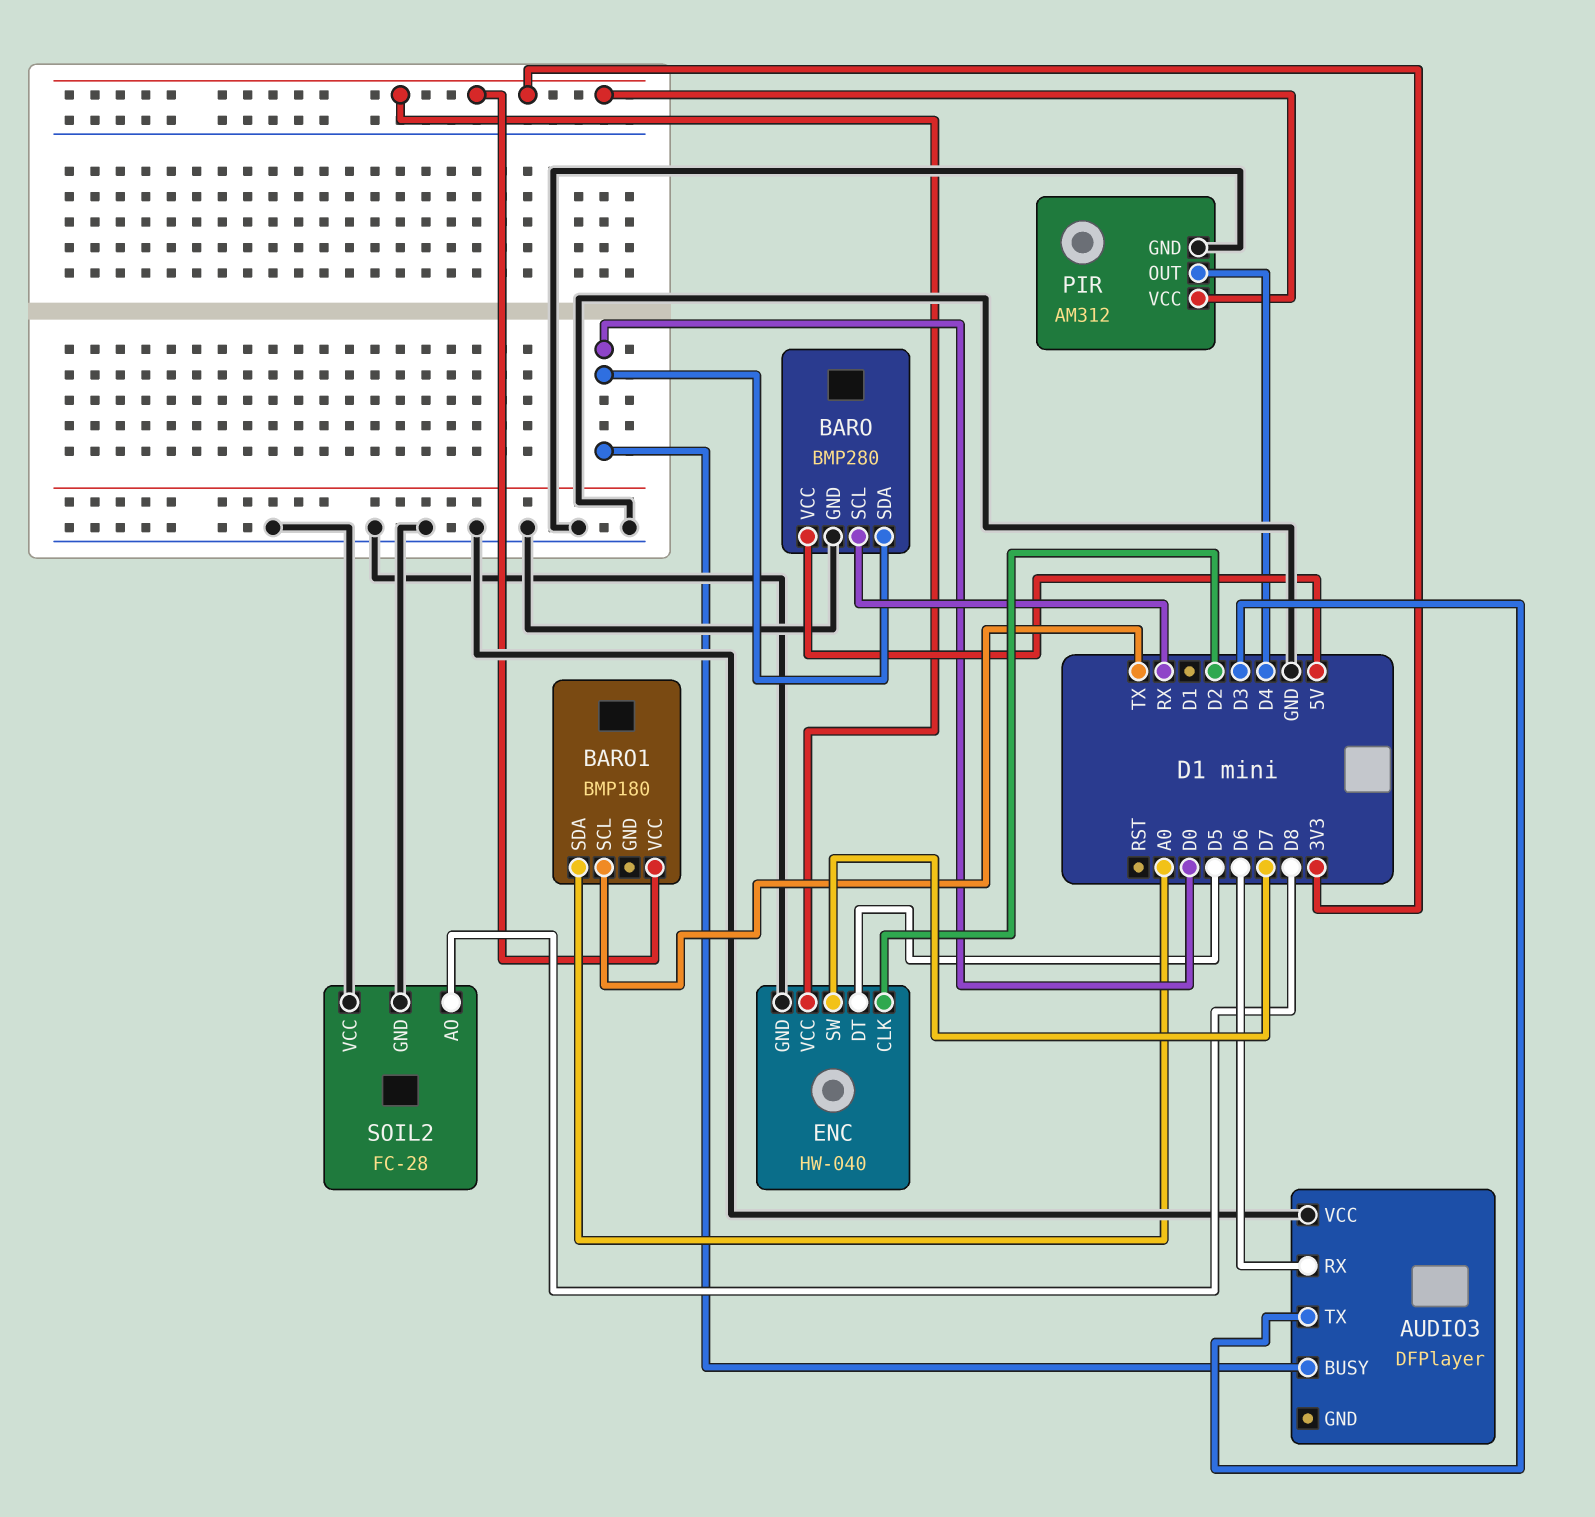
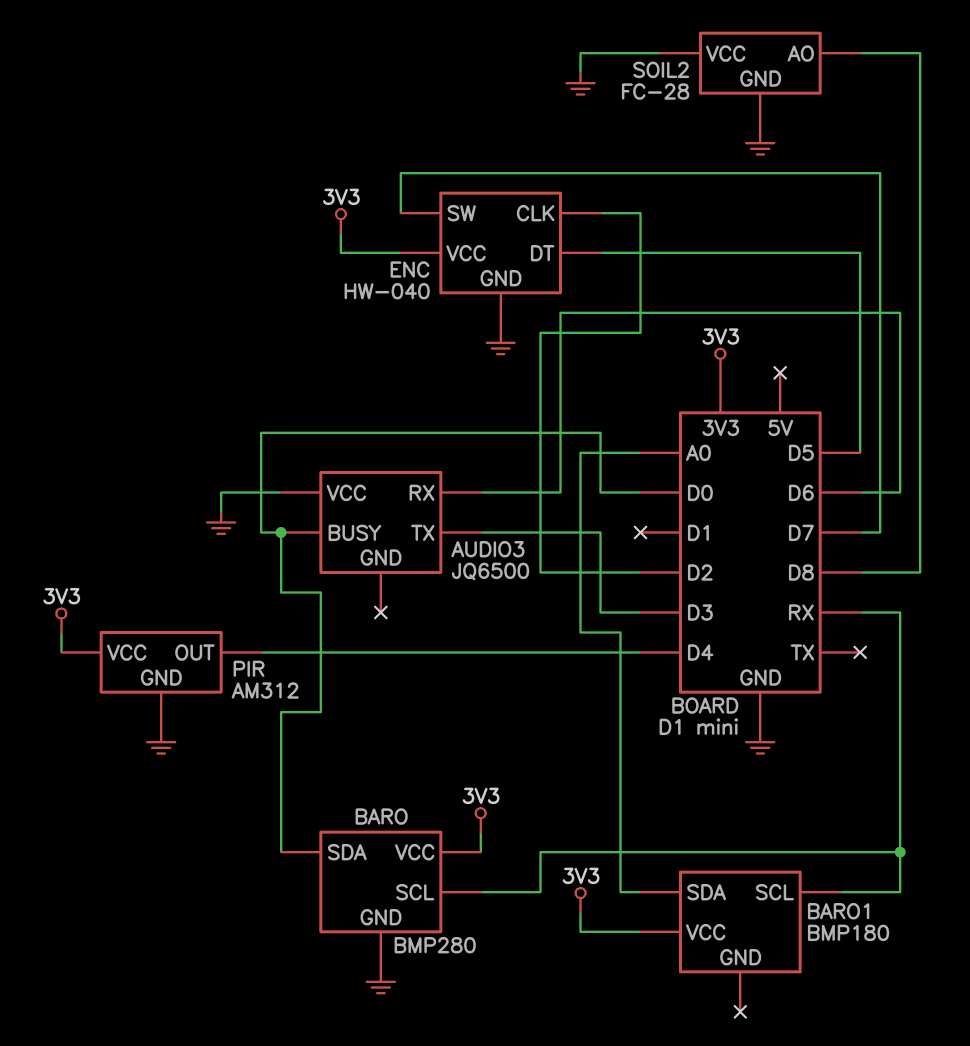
AUDIO3: DFPlayer -> JQ6500
BARO pin VCC: 5V -> 3V3
BARO1 pin SCL: TX -> RX

